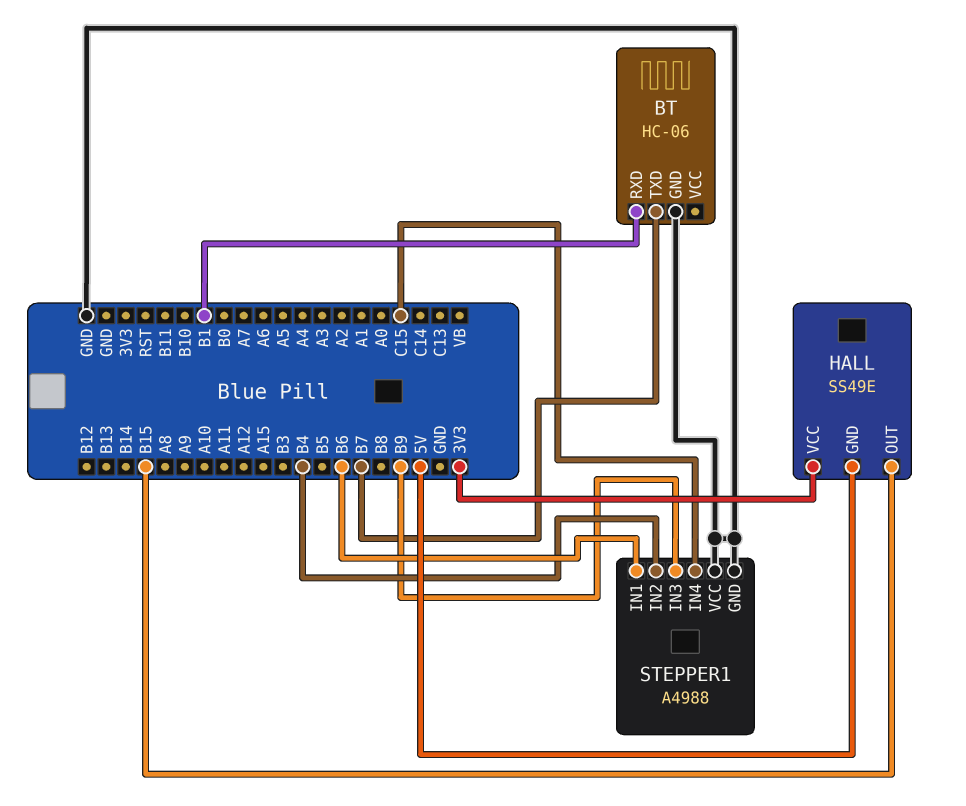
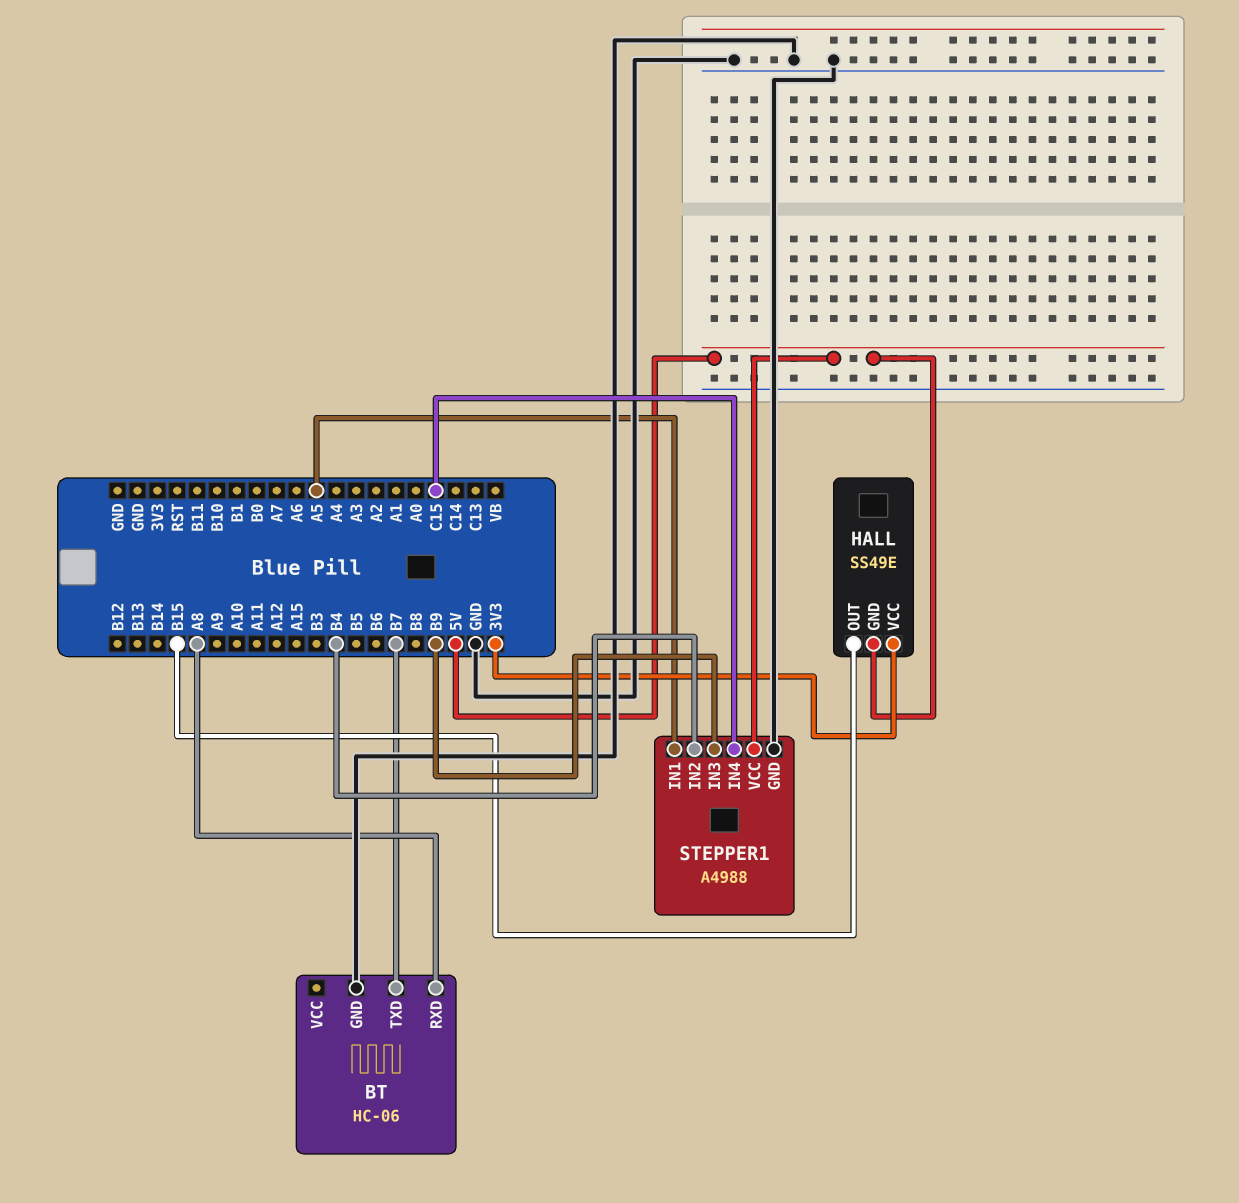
BT pin RXD: B1 -> A8
STEPPER1 pin IN1: B6 -> A5
STEPPER1 pin VCC: GND -> 5V

